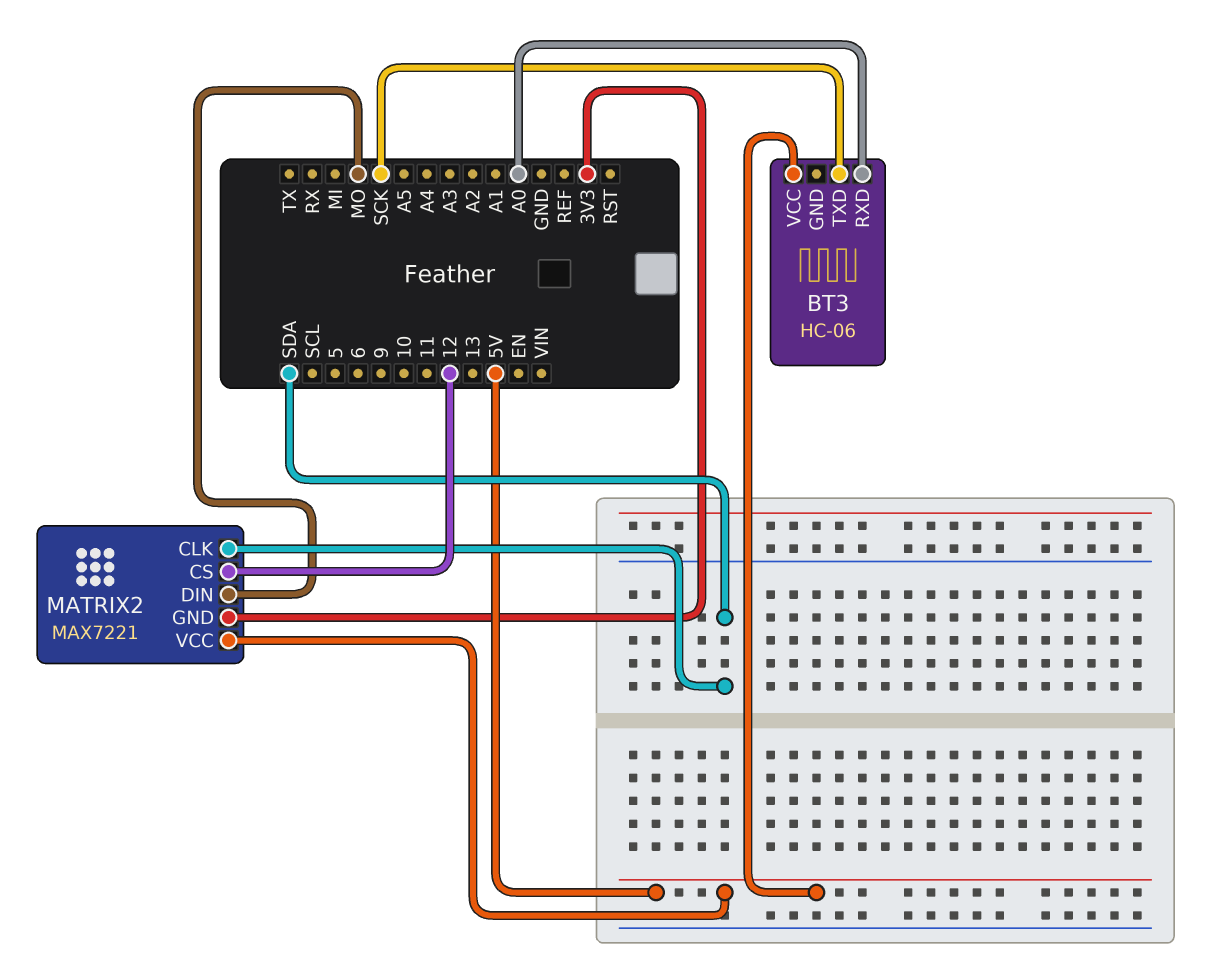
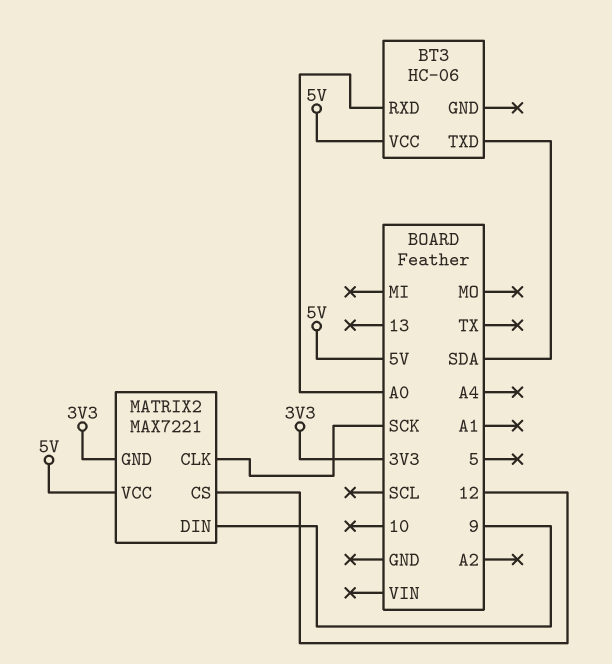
BT3 pin TXD: SCK -> SDA
MATRIX2 pin CLK: SDA -> SCK
MATRIX2 pin DIN: MO -> 9

